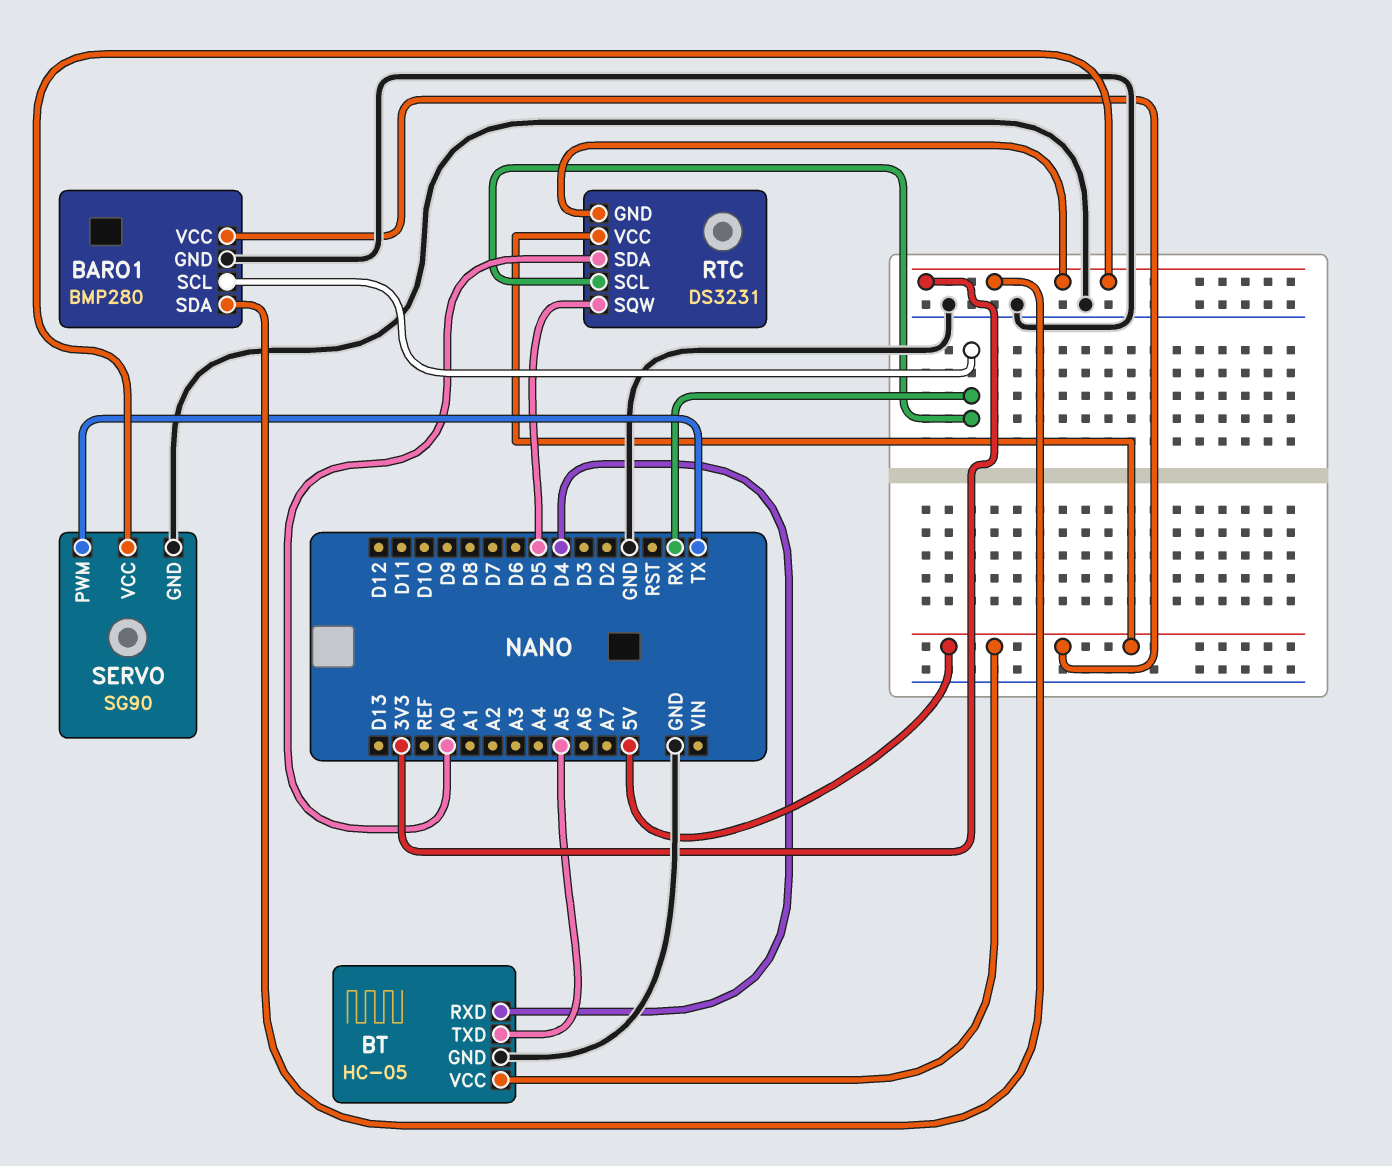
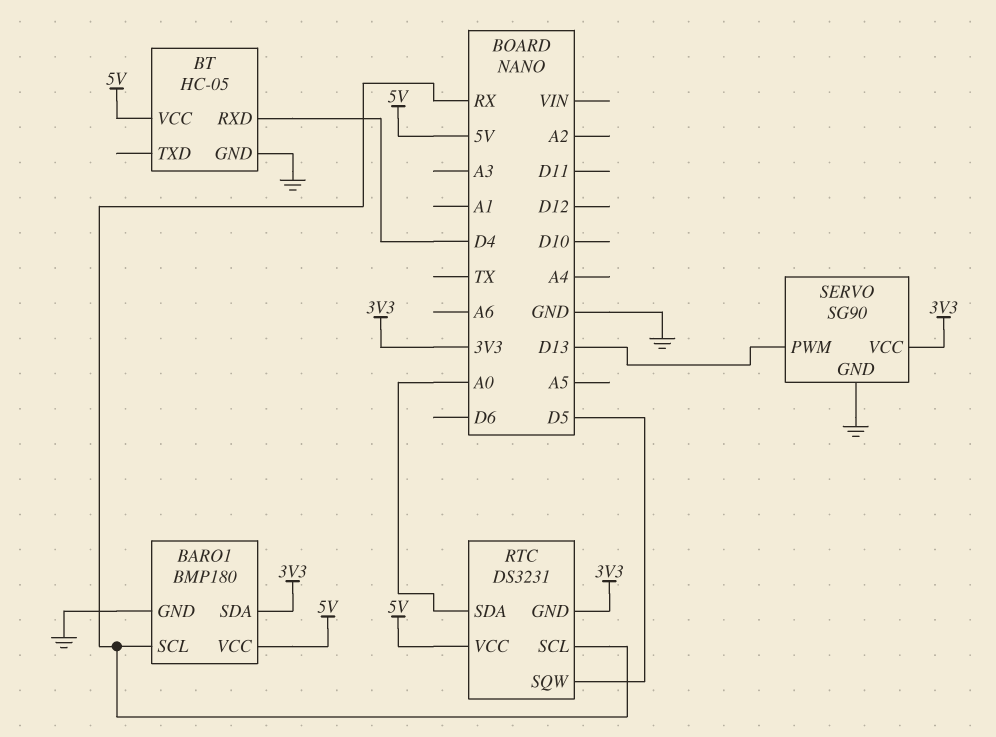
BARO1: BMP280 -> BMP180
BT pin TXD: A5 -> none
SERVO pin PWM: TX -> D13

